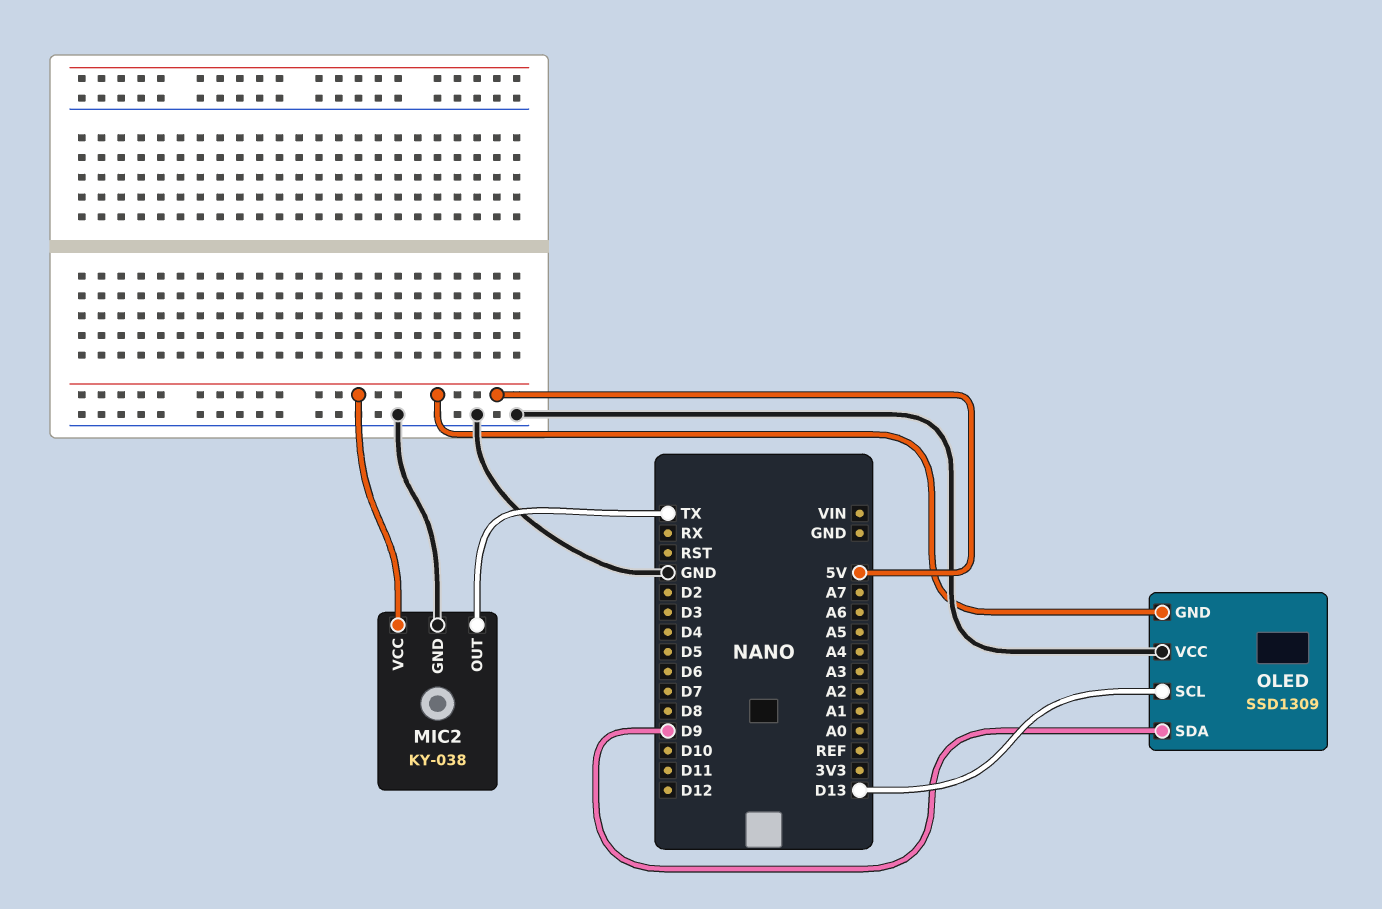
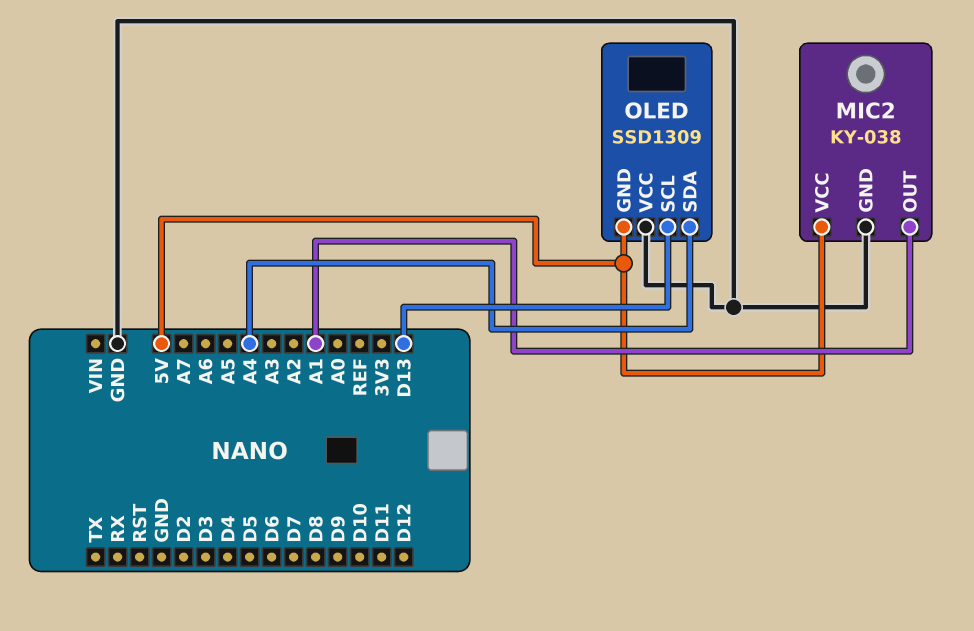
MIC2 pin OUT: TX -> A1
OLED pin SDA: D9 -> A4

